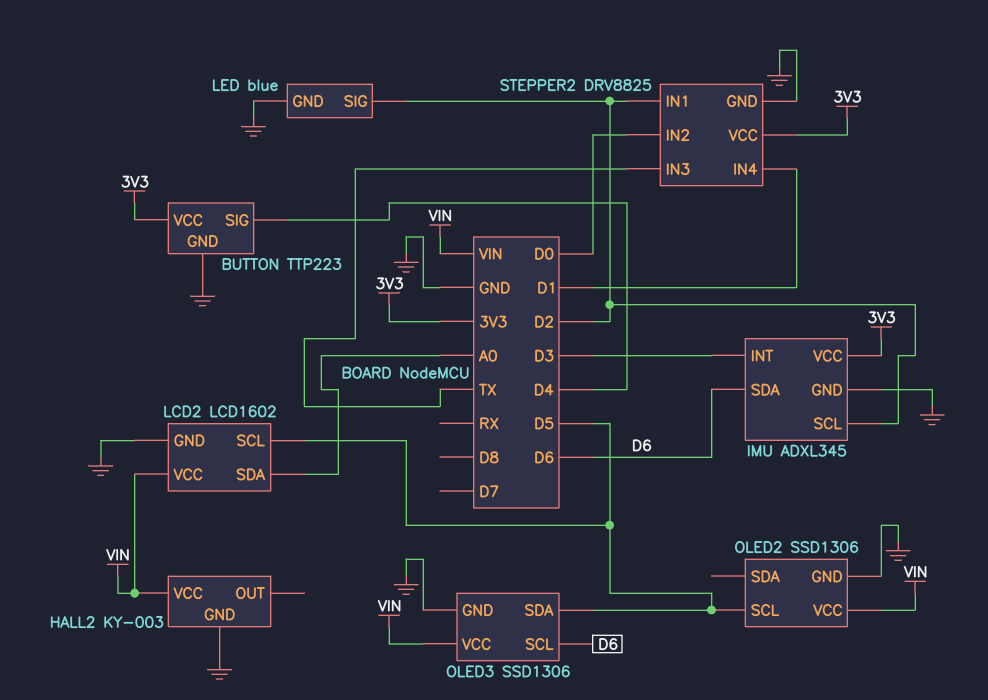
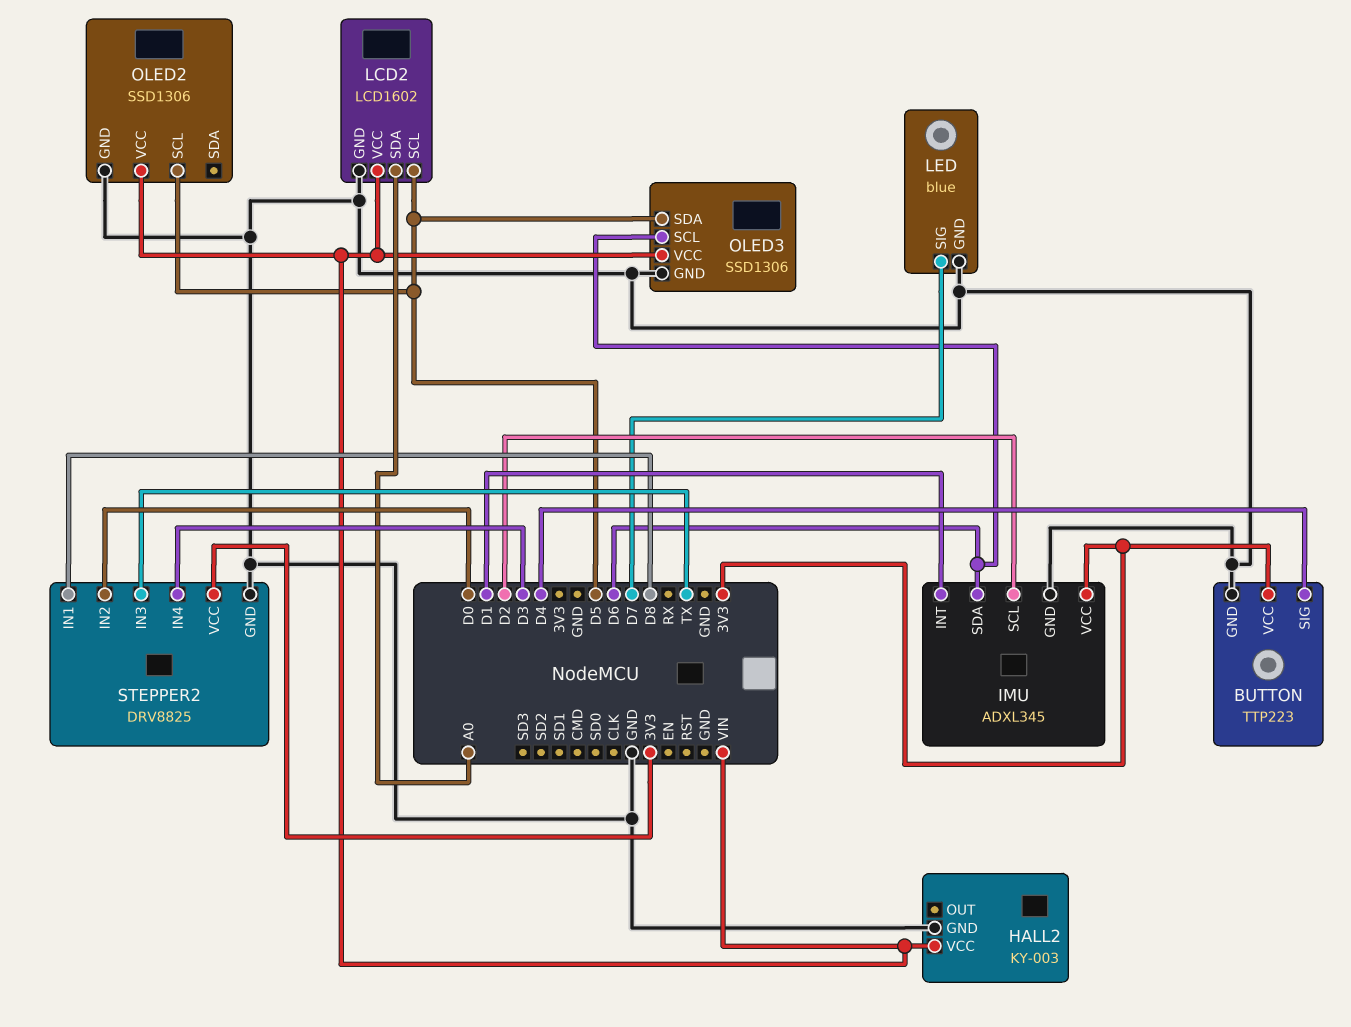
IMU pin INT: D3 -> D1
LED pin SIG: D2 -> D7
STEPPER2 pin IN1: D2 -> D8
STEPPER2 pin IN4: D1 -> D3

